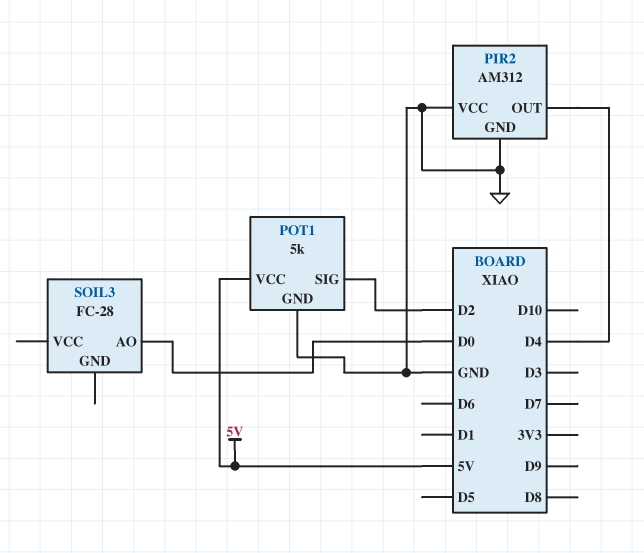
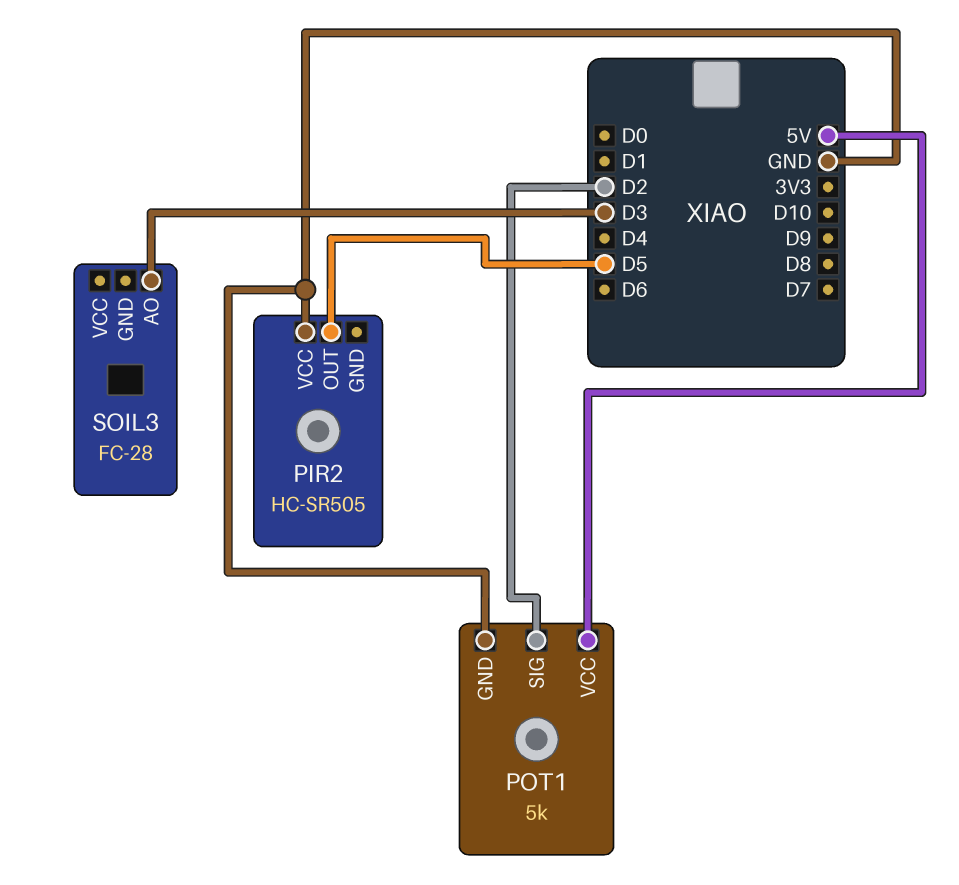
PIR2: AM312 -> HC-SR505
PIR2 pin GND: GND -> none
PIR2 pin OUT: D4 -> D5
SOIL3 pin AO: D0 -> D3

